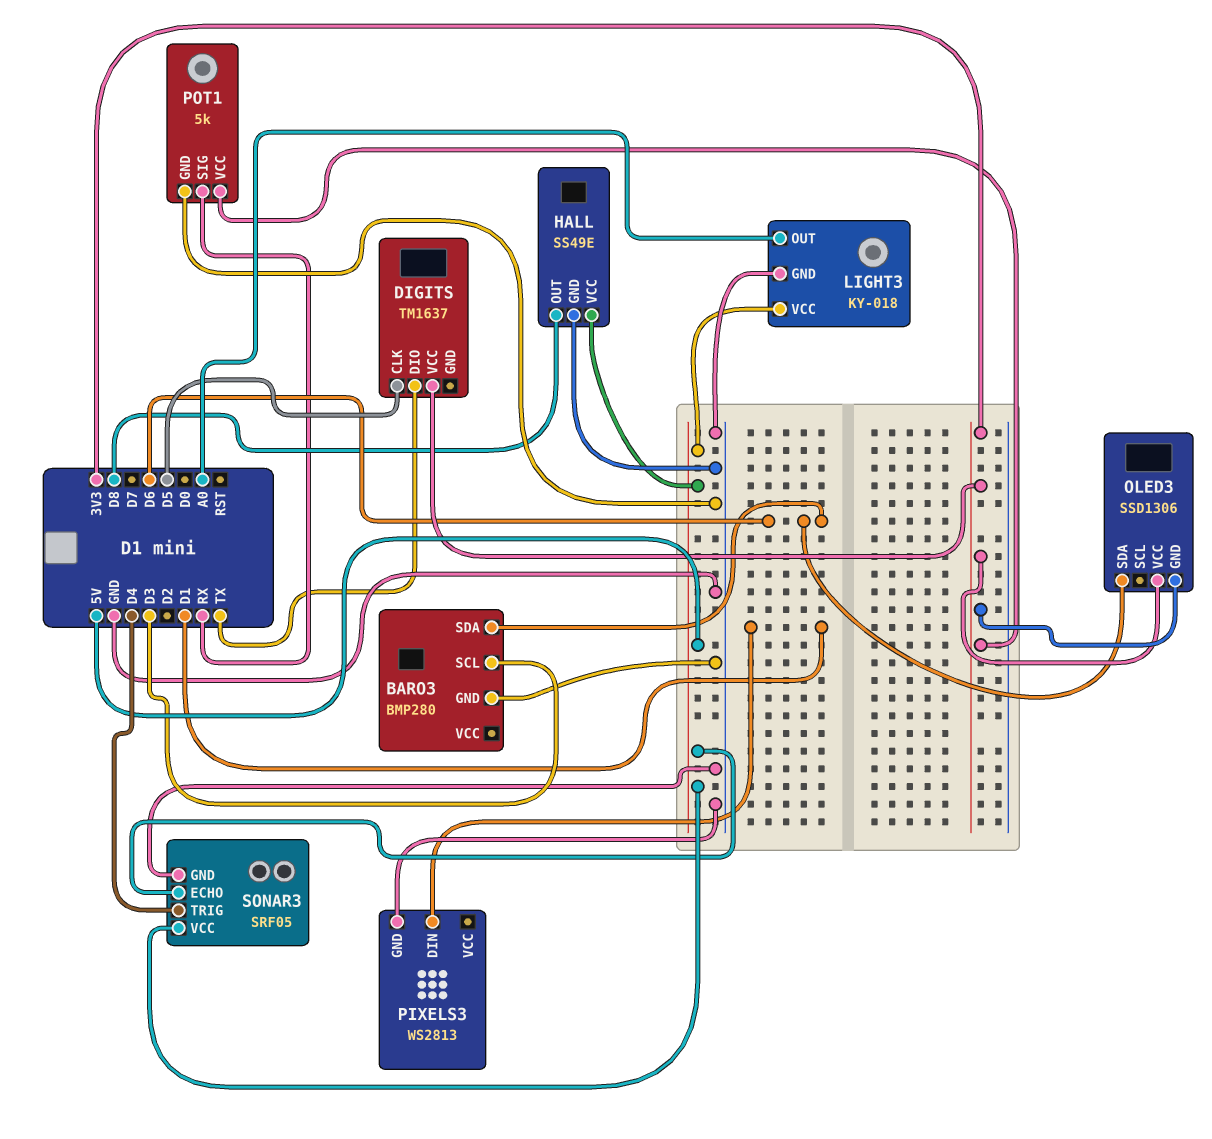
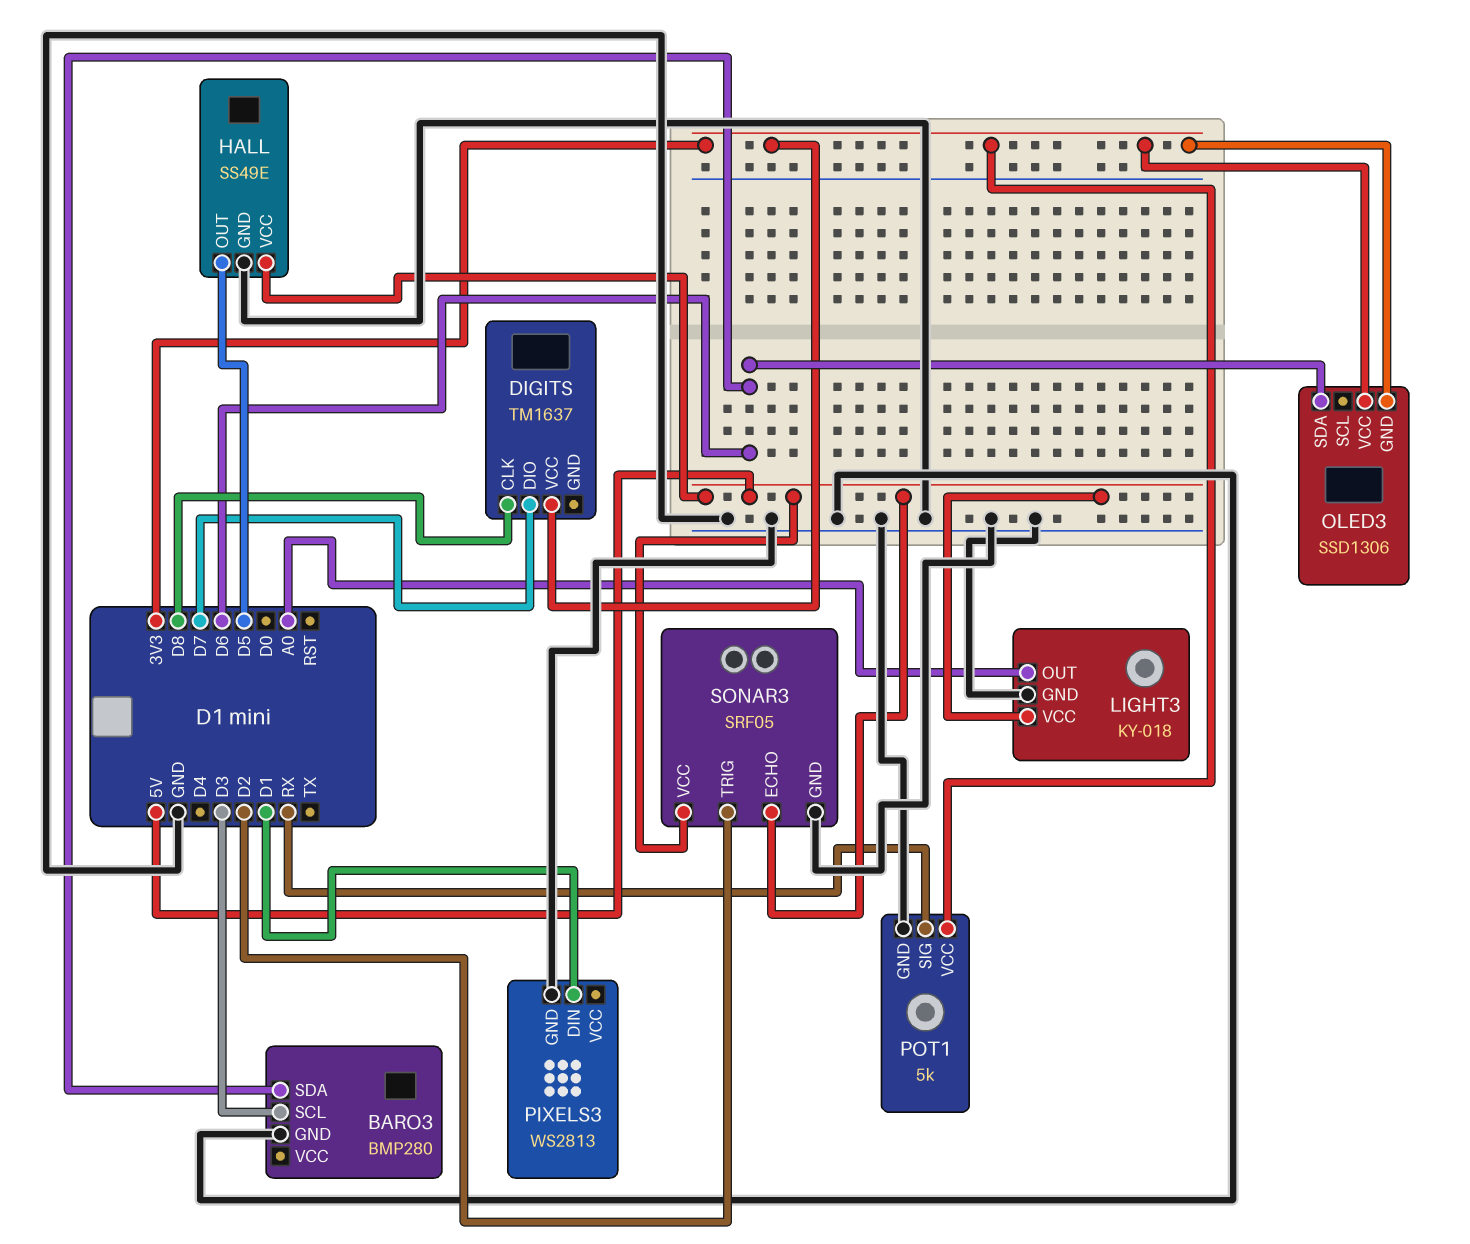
DIGITS pin CLK: D5 -> D8
DIGITS pin DIO: TX -> D7
HALL pin OUT: D8 -> D5
SONAR3 pin TRIG: D4 -> D2

